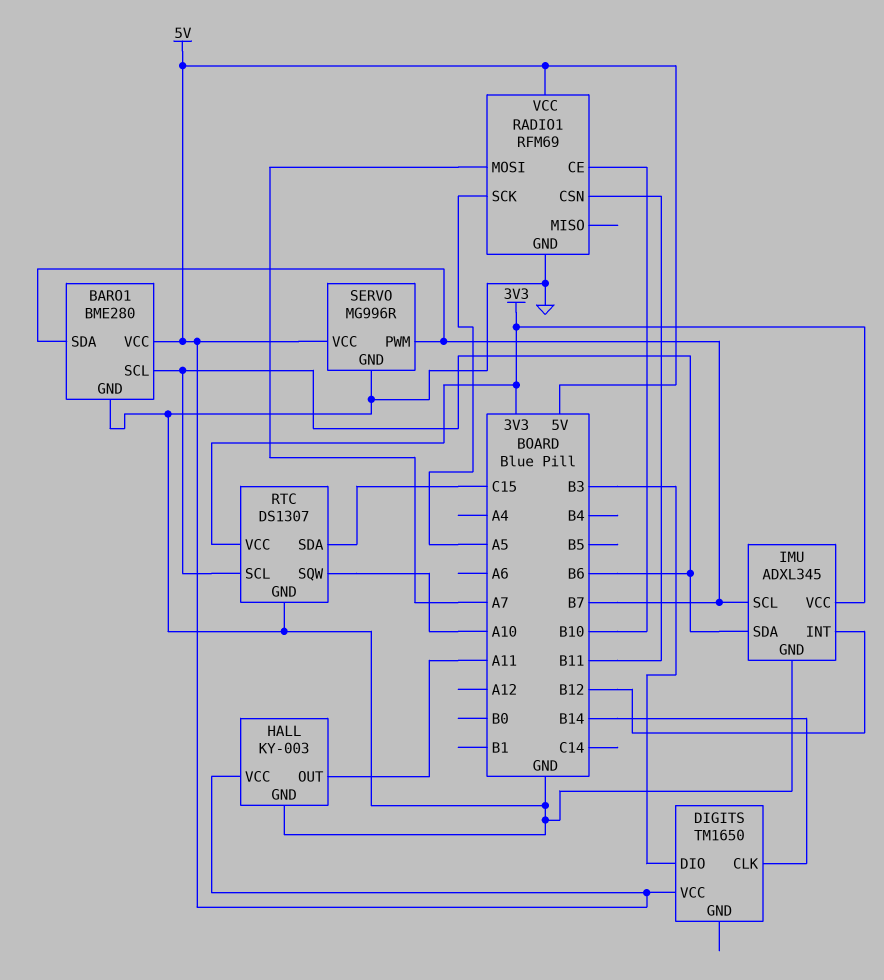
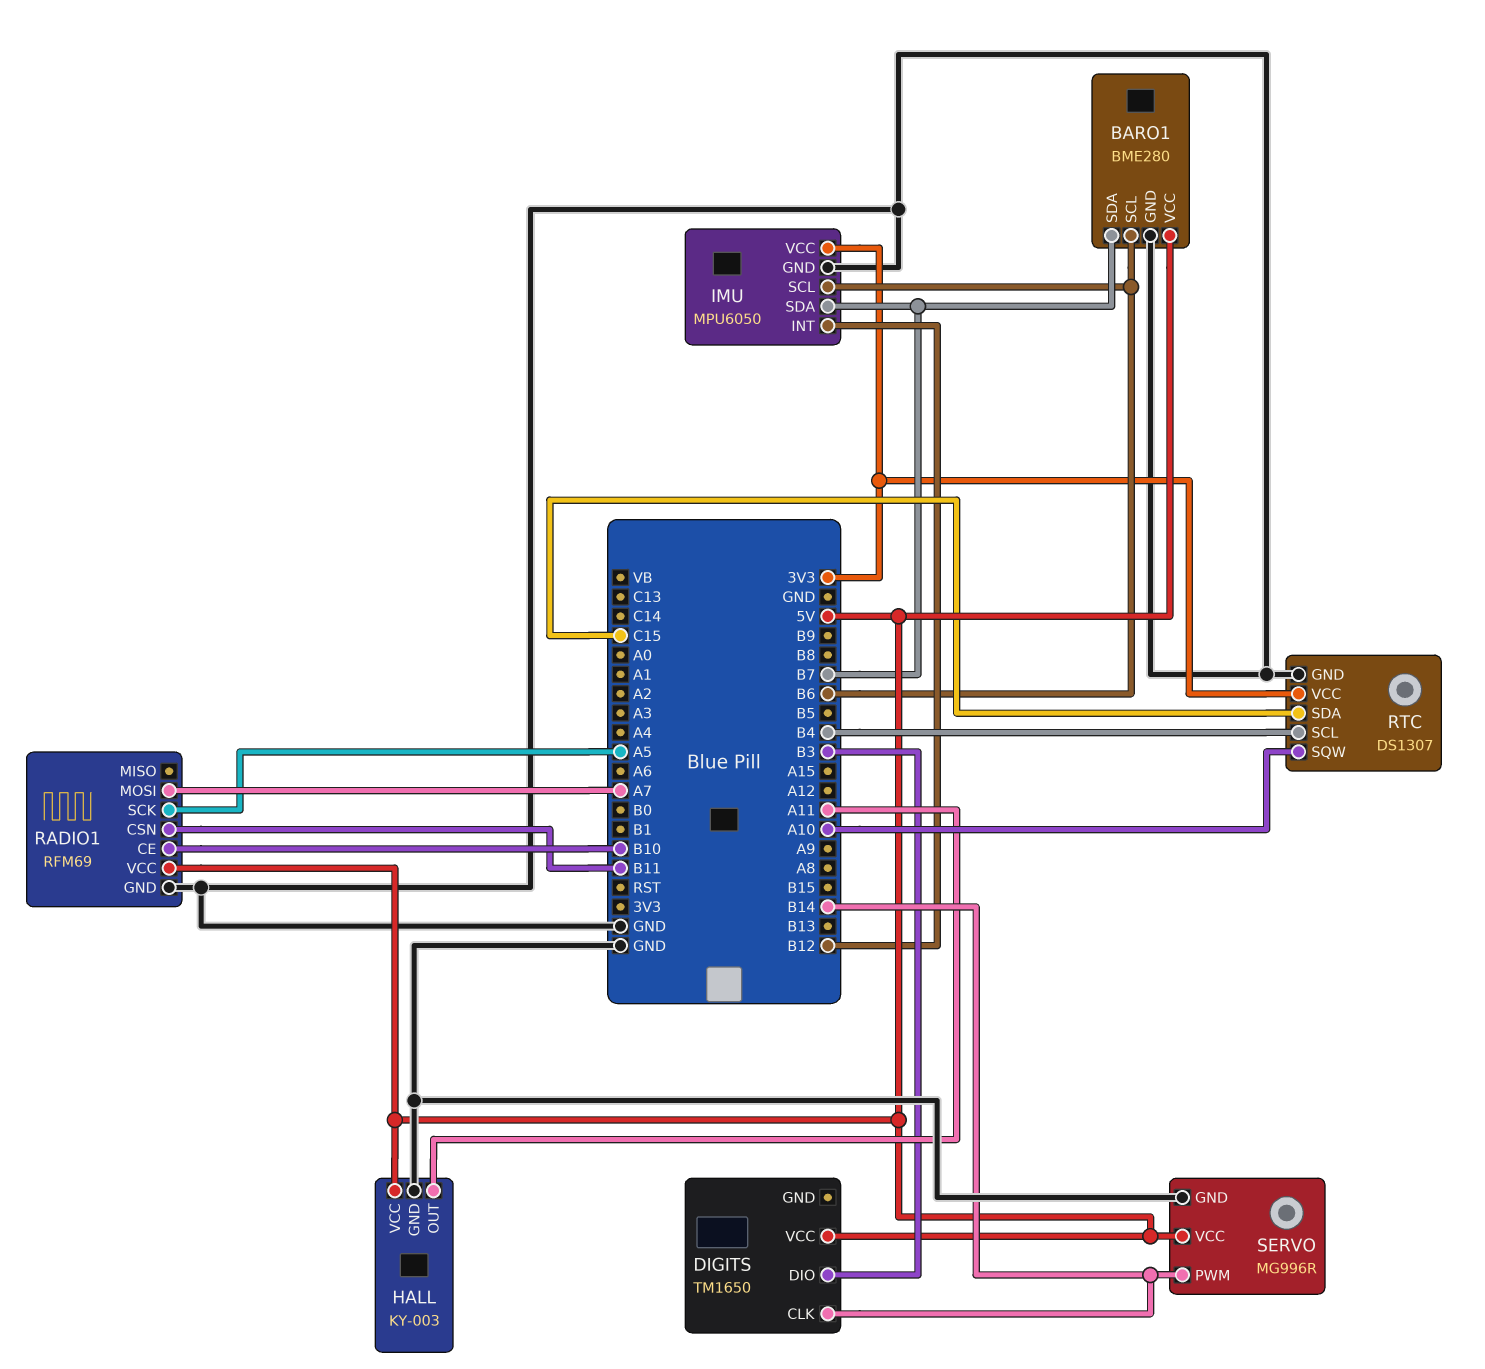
IMU: ADXL345 -> MPU6050
IMU pin SCL: B7 -> B6
IMU pin SDA: B6 -> B7
RTC pin SCL: B6 -> B4
SERVO pin PWM: B7 -> B14

